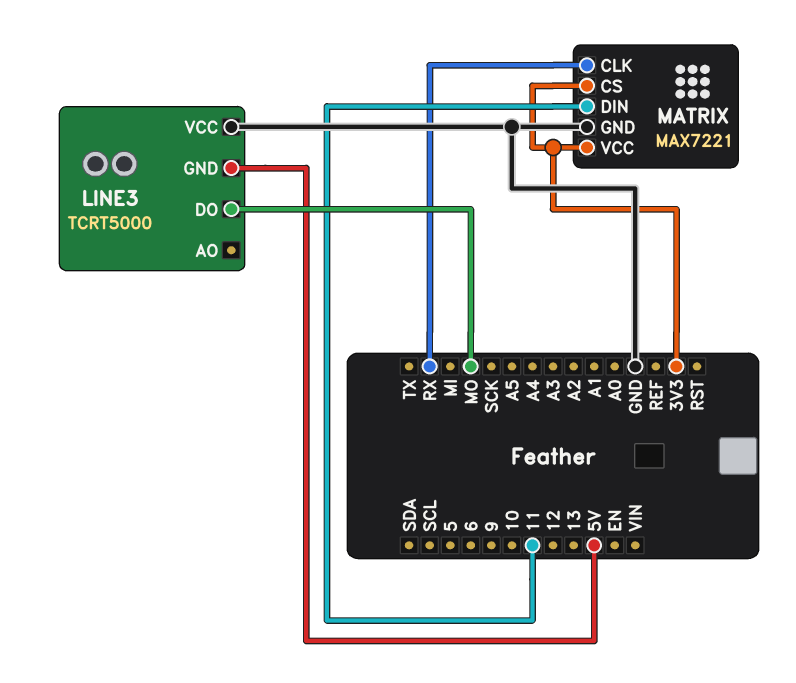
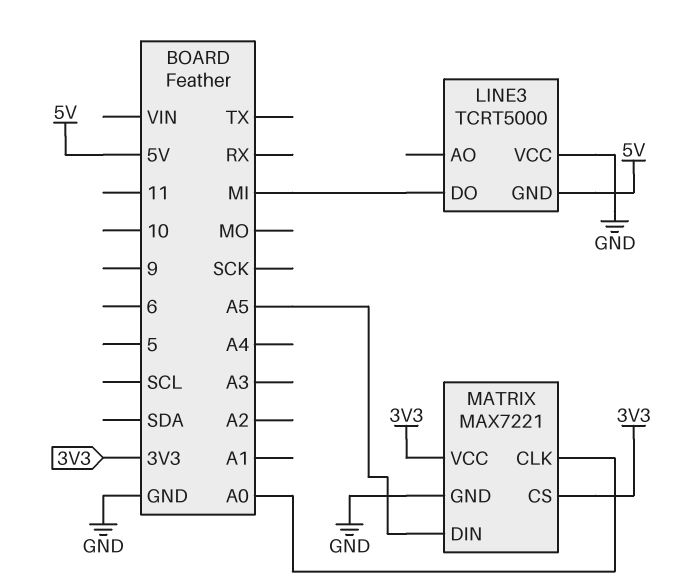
LINE3 pin DO: MO -> MI
MATRIX pin CLK: RX -> A0
MATRIX pin DIN: 11 -> A5

